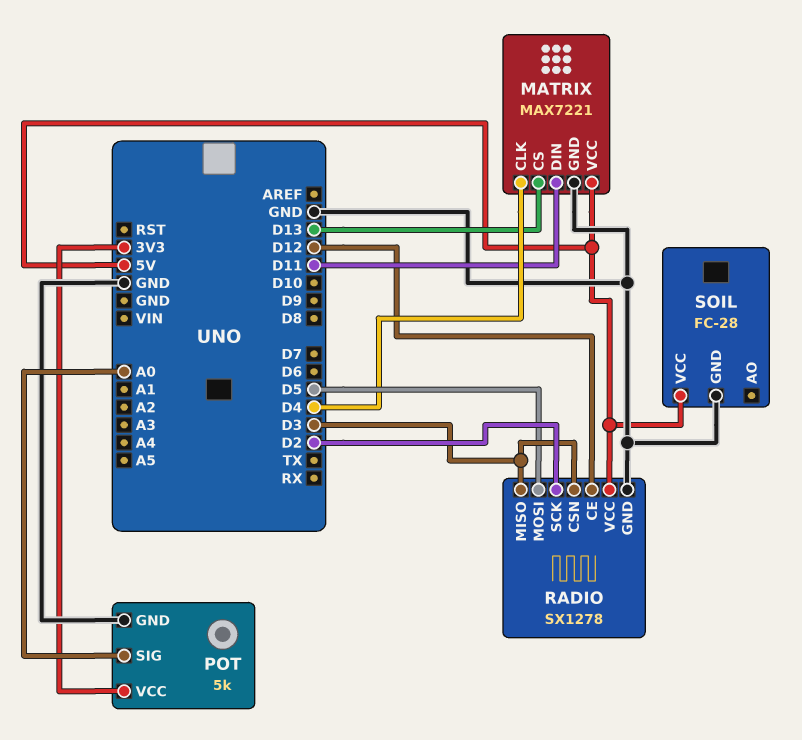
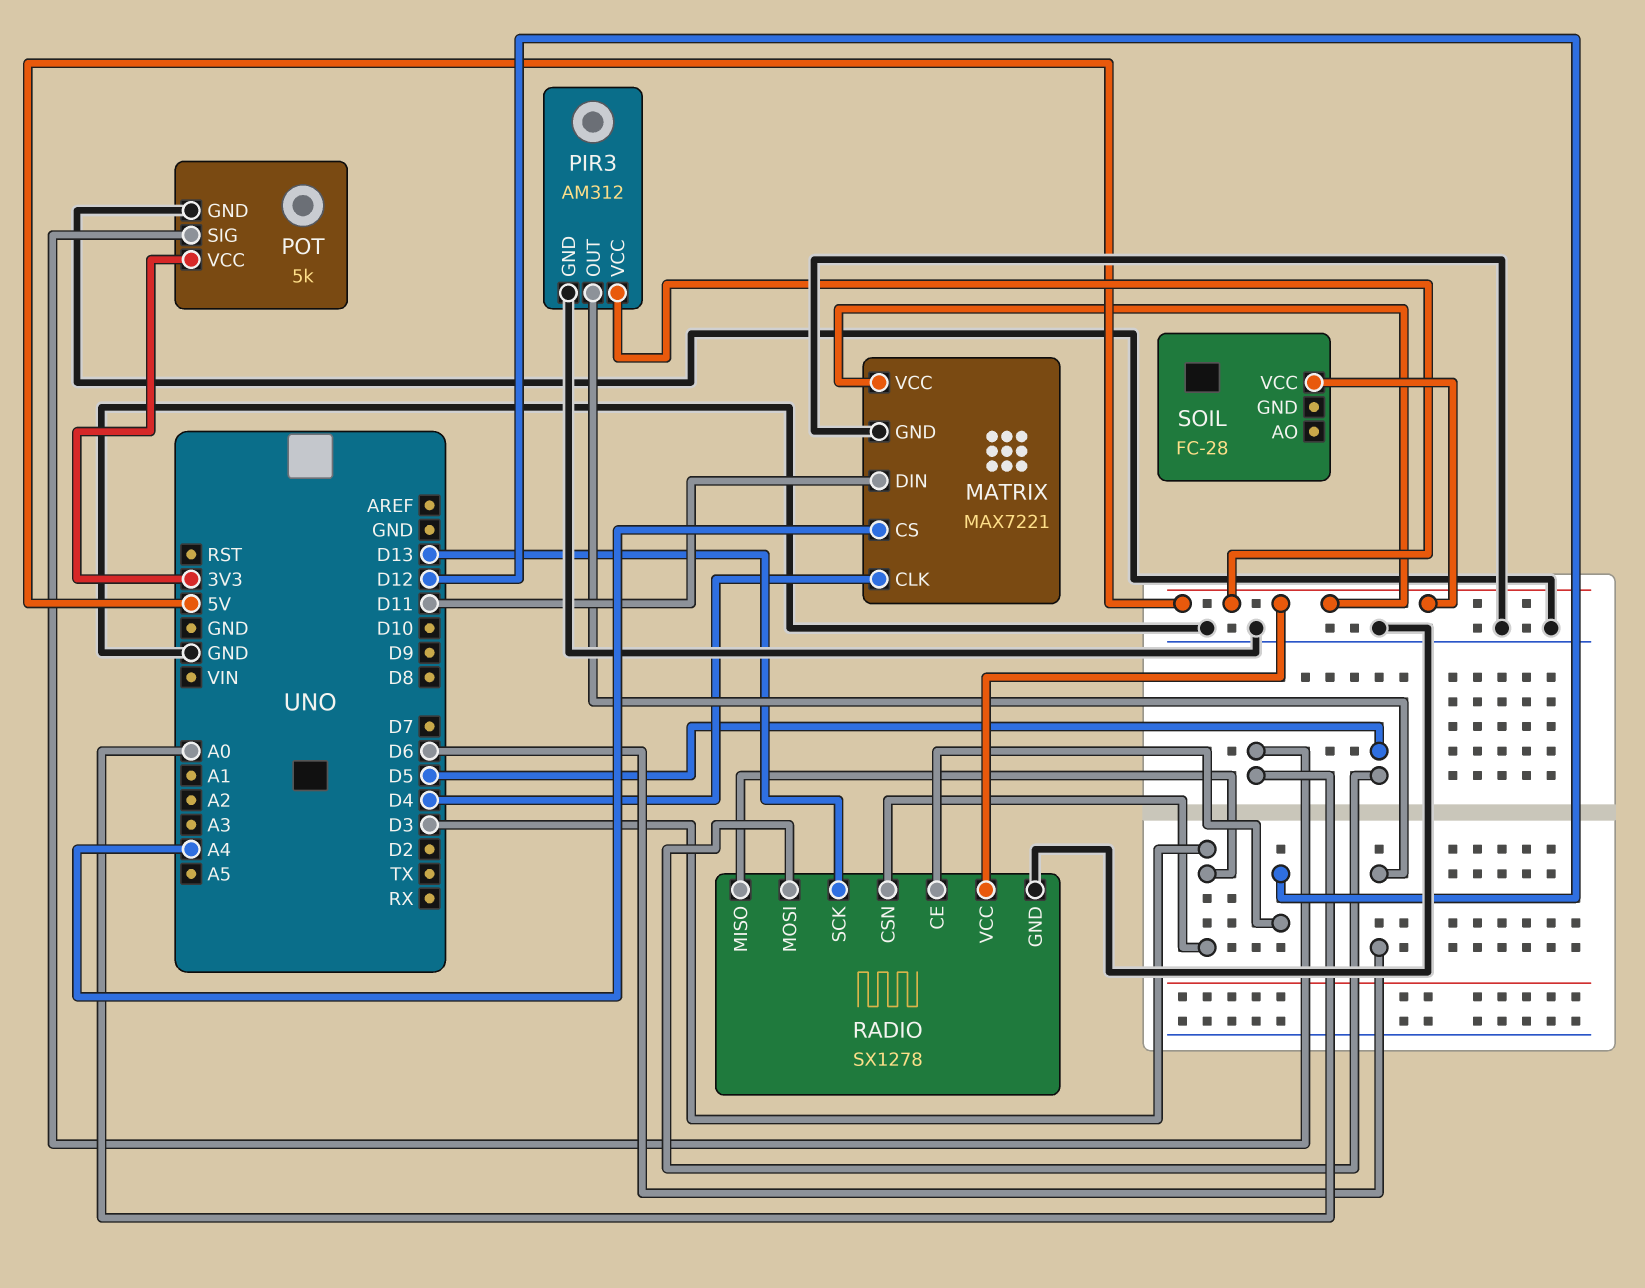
MATRIX pin CS: D13 -> A4
PIR3: none -> AM312
PIR3 pin GND: none -> GND
PIR3 pin OUT: none -> D6
PIR3 pin VCC: none -> 5V
RADIO pin SCK: D2 -> D13
SOIL pin GND: GND -> none

